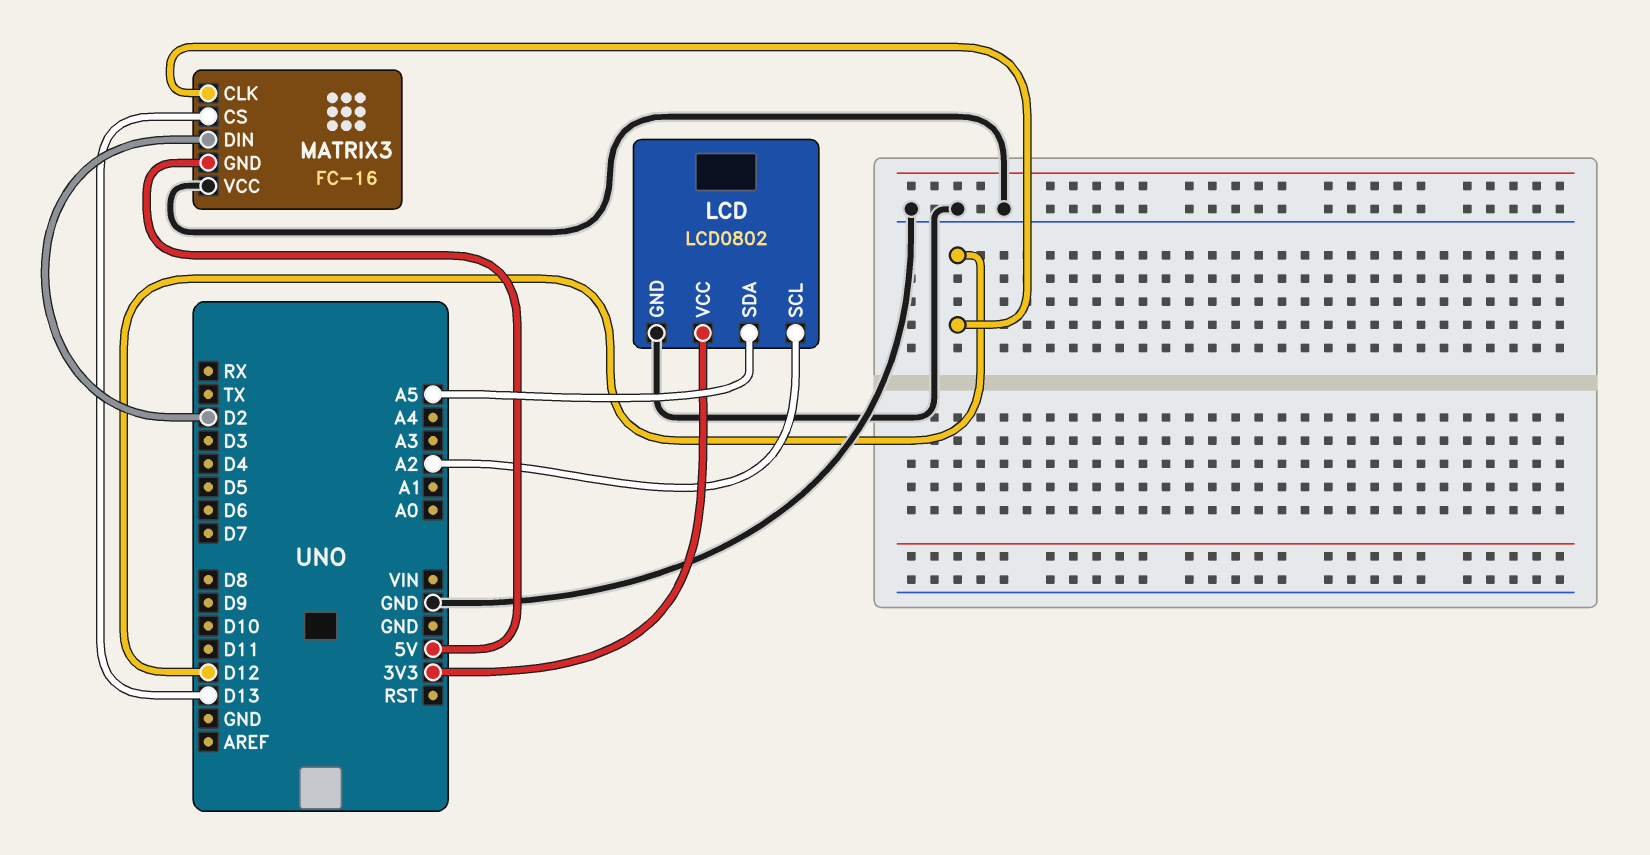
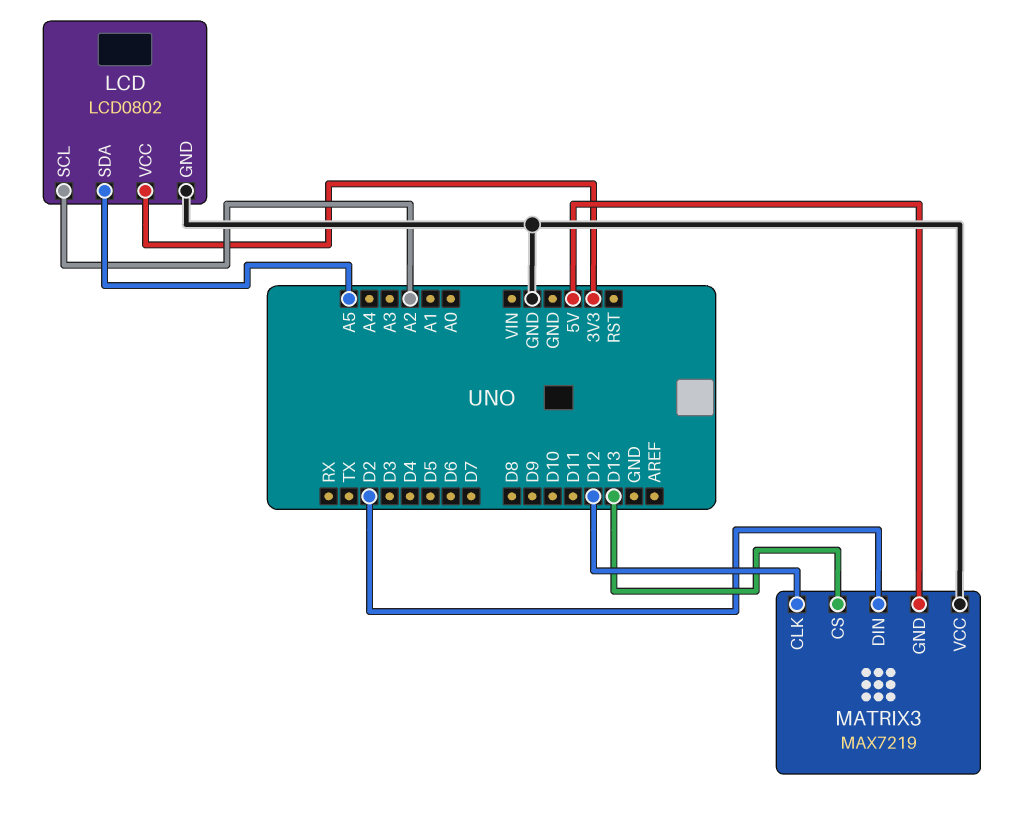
MATRIX3: FC-16 -> MAX7219

